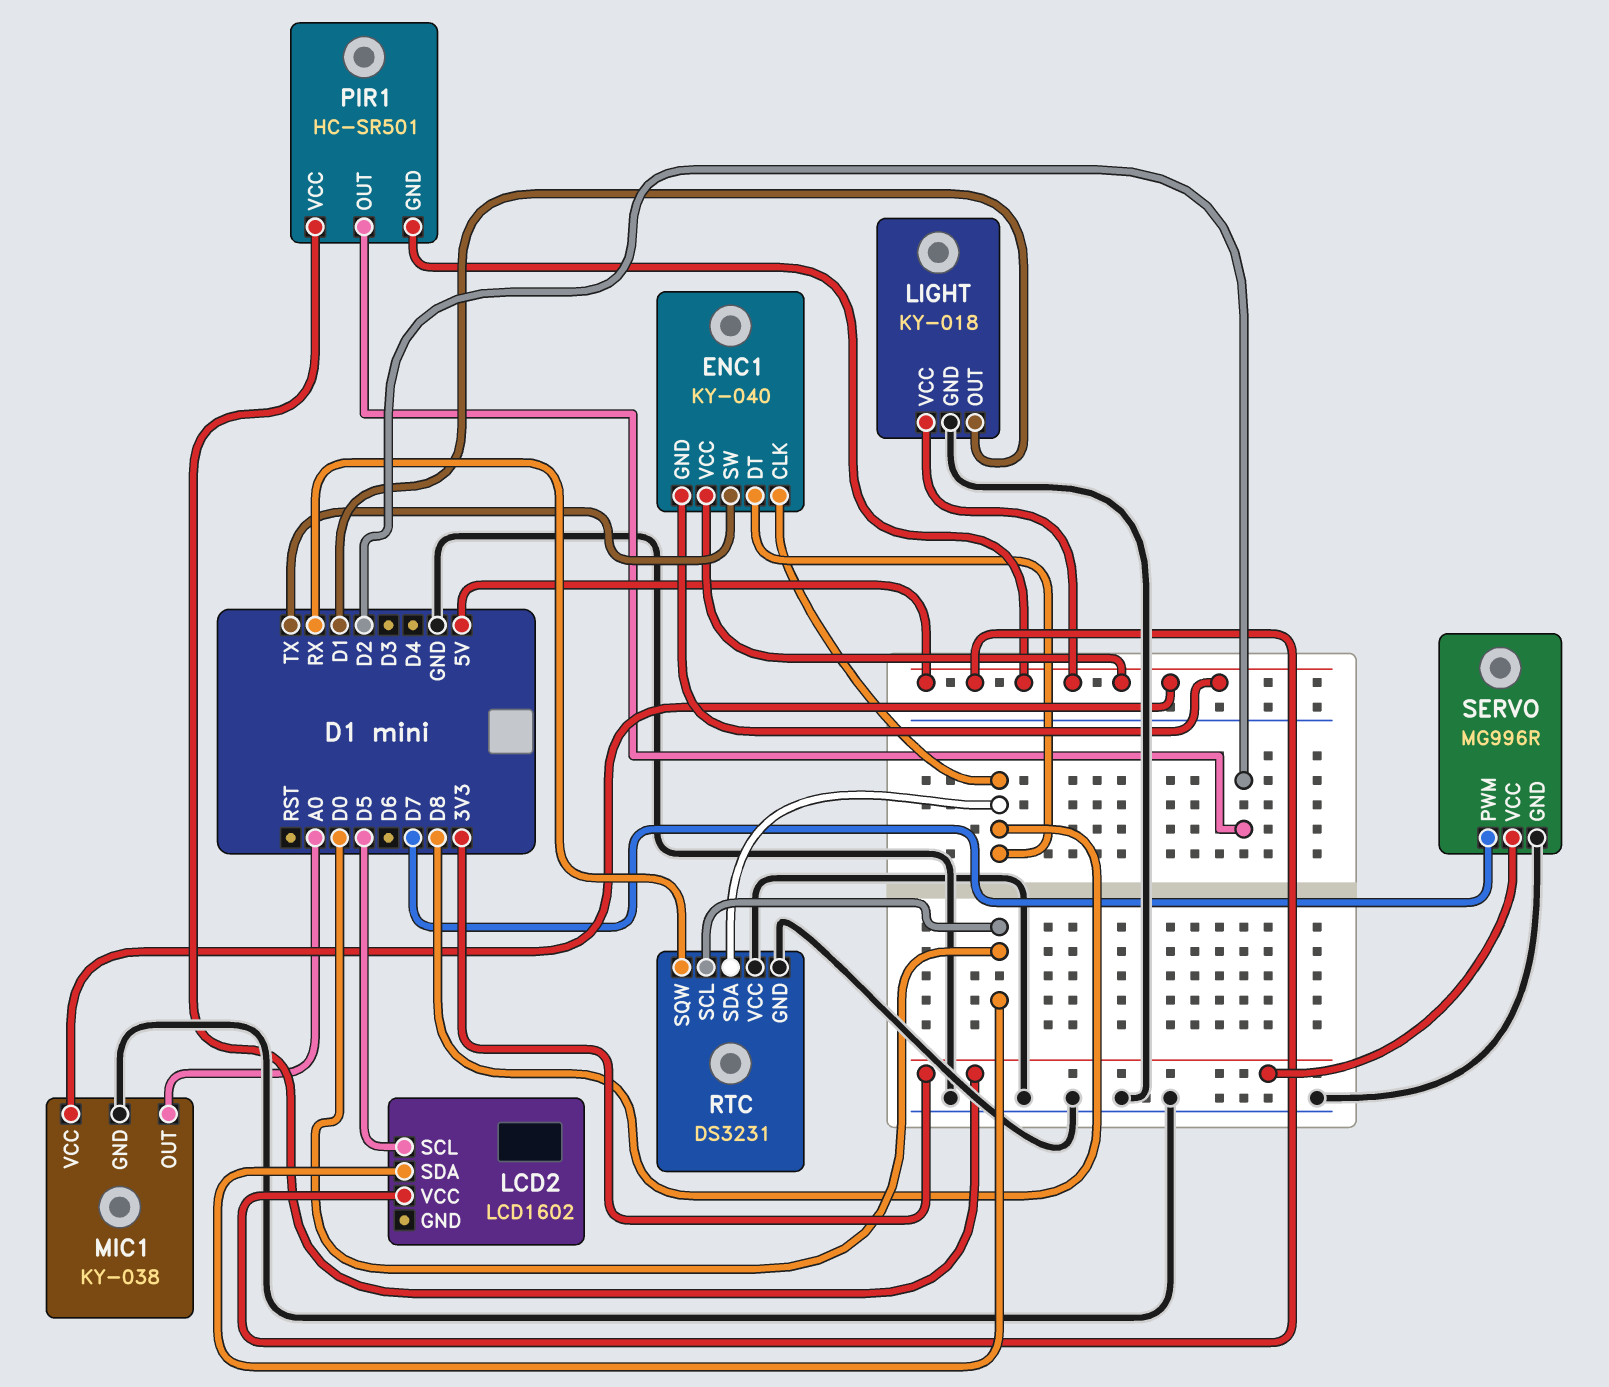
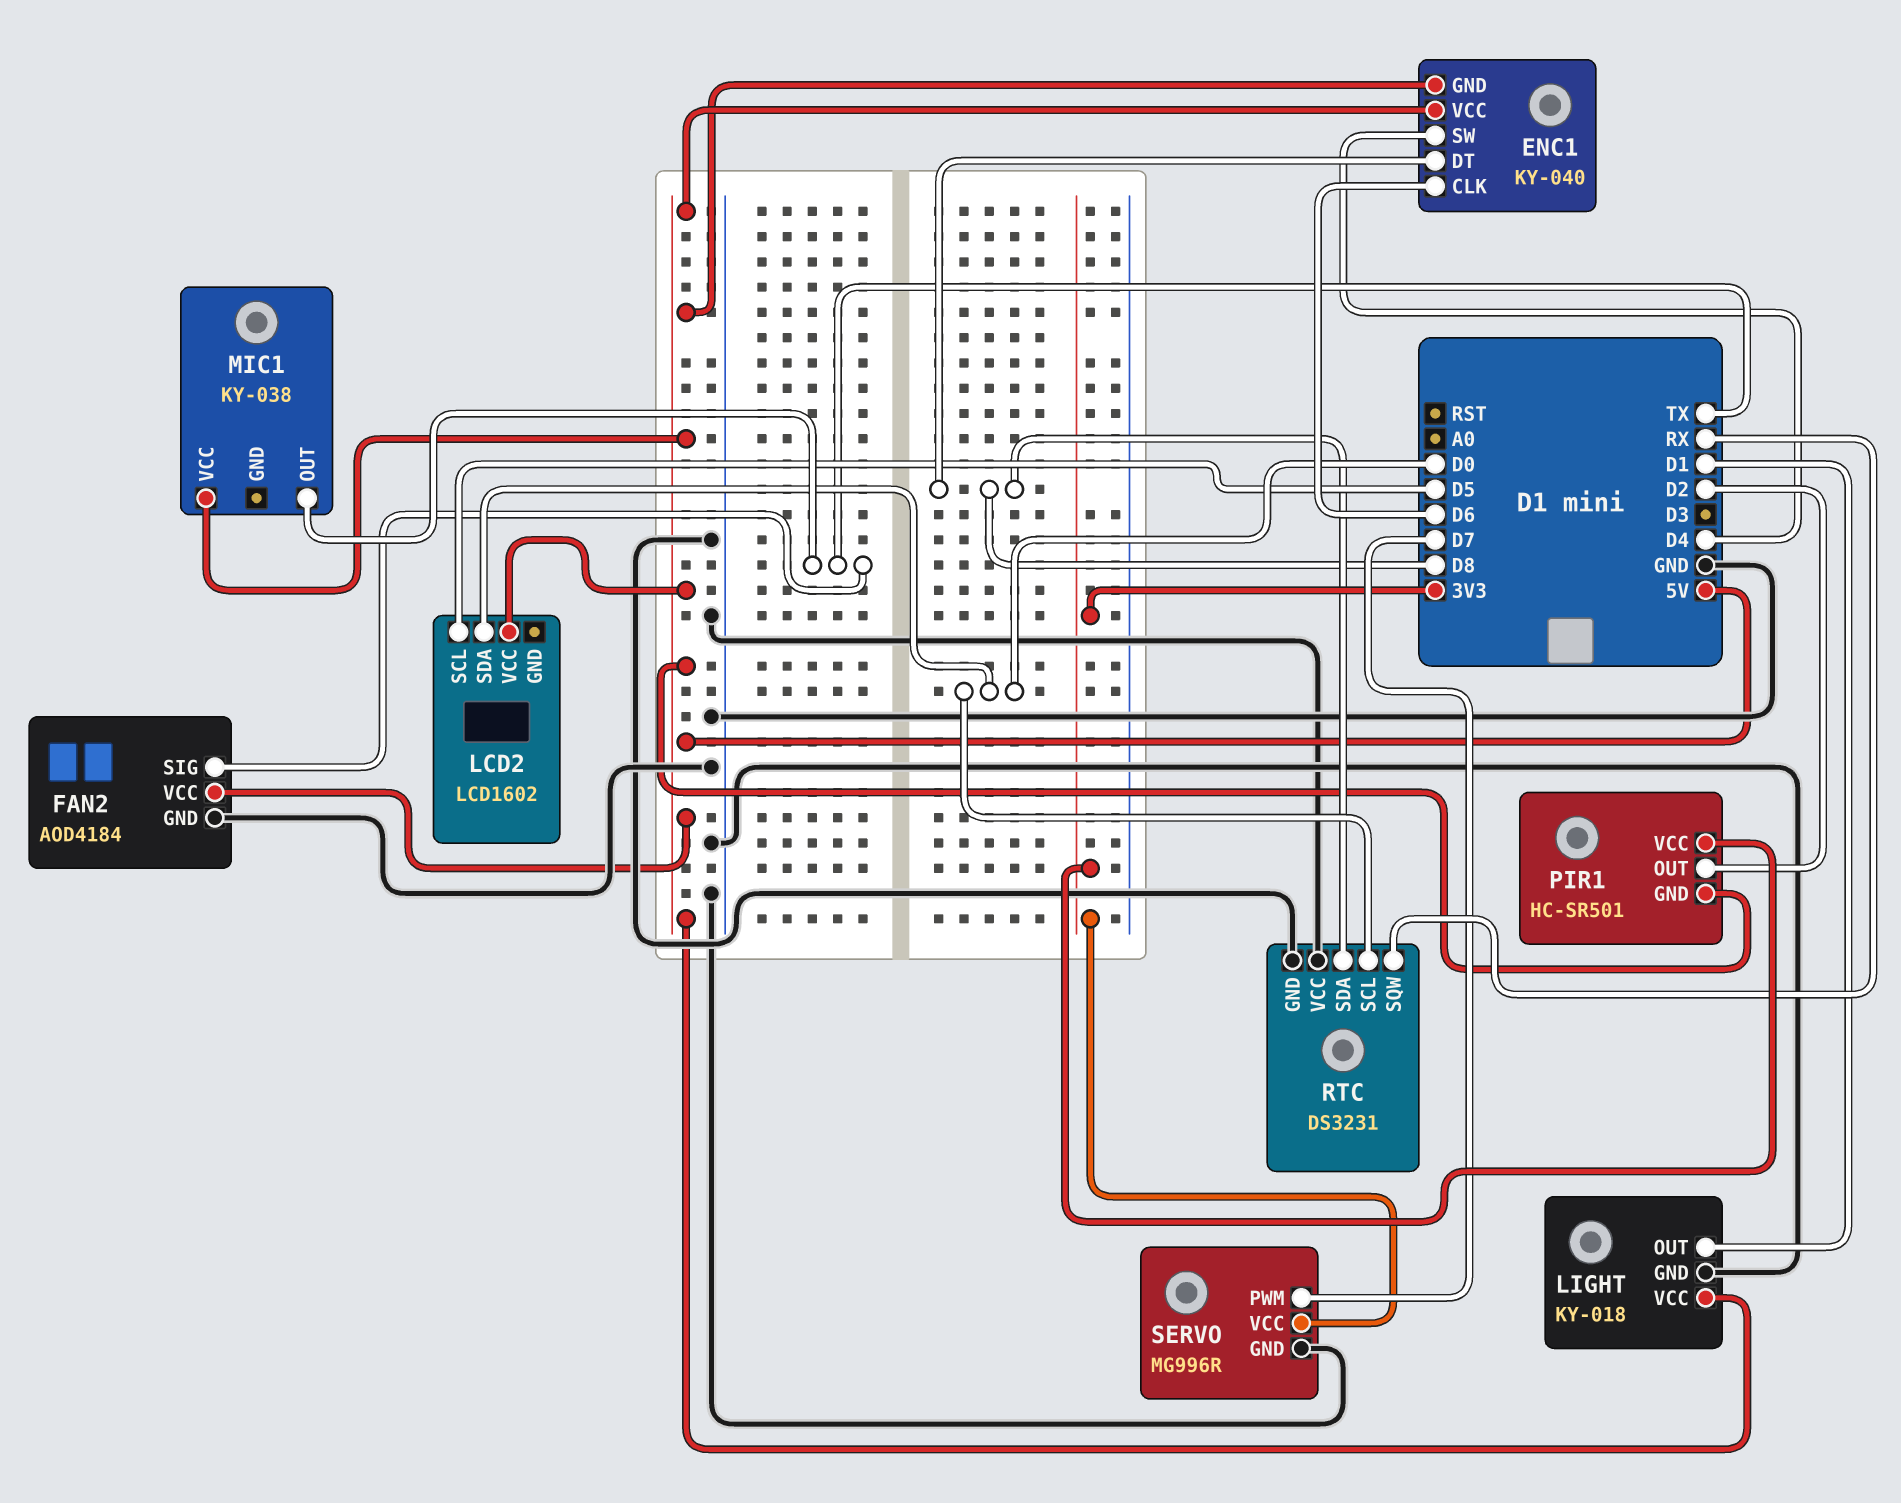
ENC1 pin CLK: D8 -> D6
ENC1 pin SW: TX -> D4
FAN2: none -> AOD4184
FAN2 pin GND: none -> GND
FAN2 pin SIG: none -> TX
FAN2 pin VCC: none -> 5V
MIC1 pin GND: GND -> none
MIC1 pin OUT: A0 -> TX

